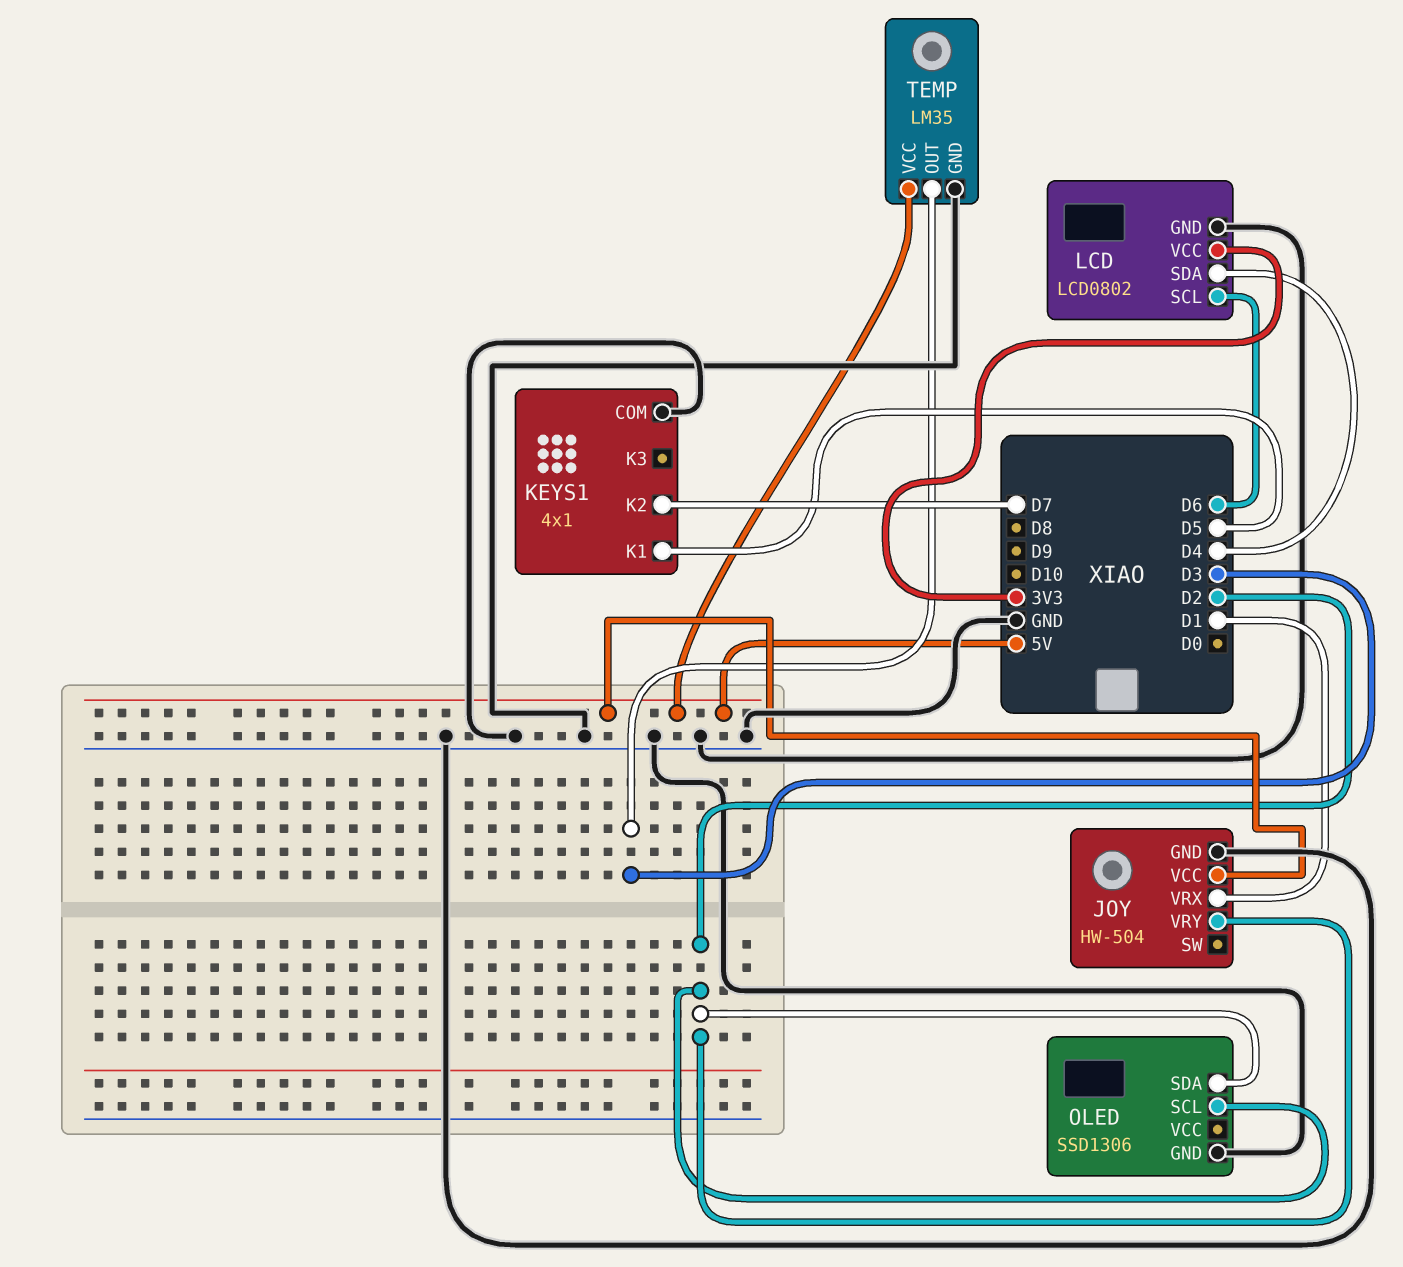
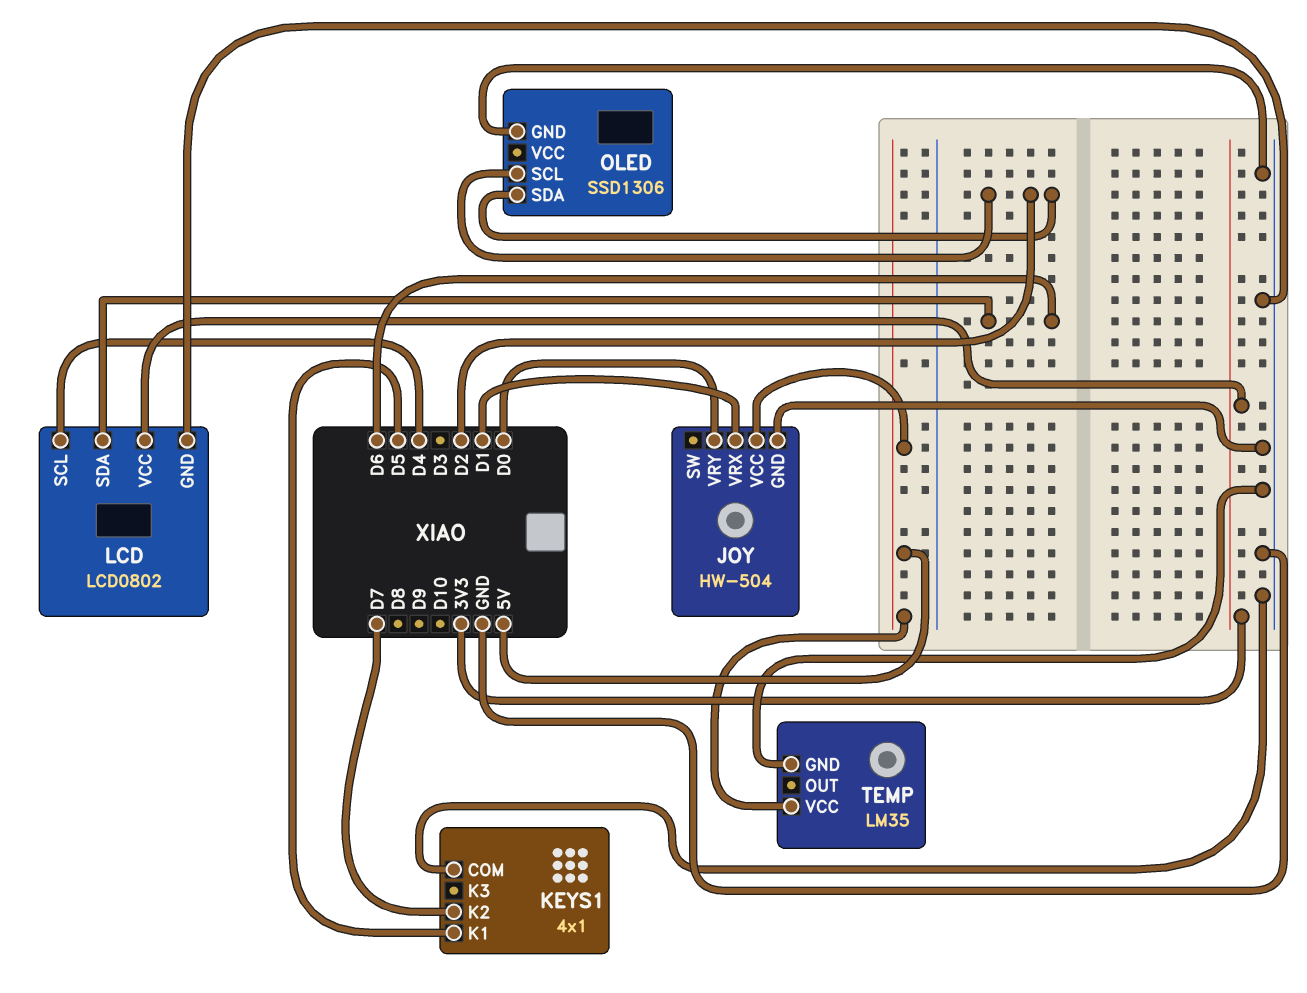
JOY pin VRY: D2 -> D0
LCD pin SCL: D6 -> D4
LCD pin SDA: D4 -> D6
TEMP pin OUT: D3 -> none

